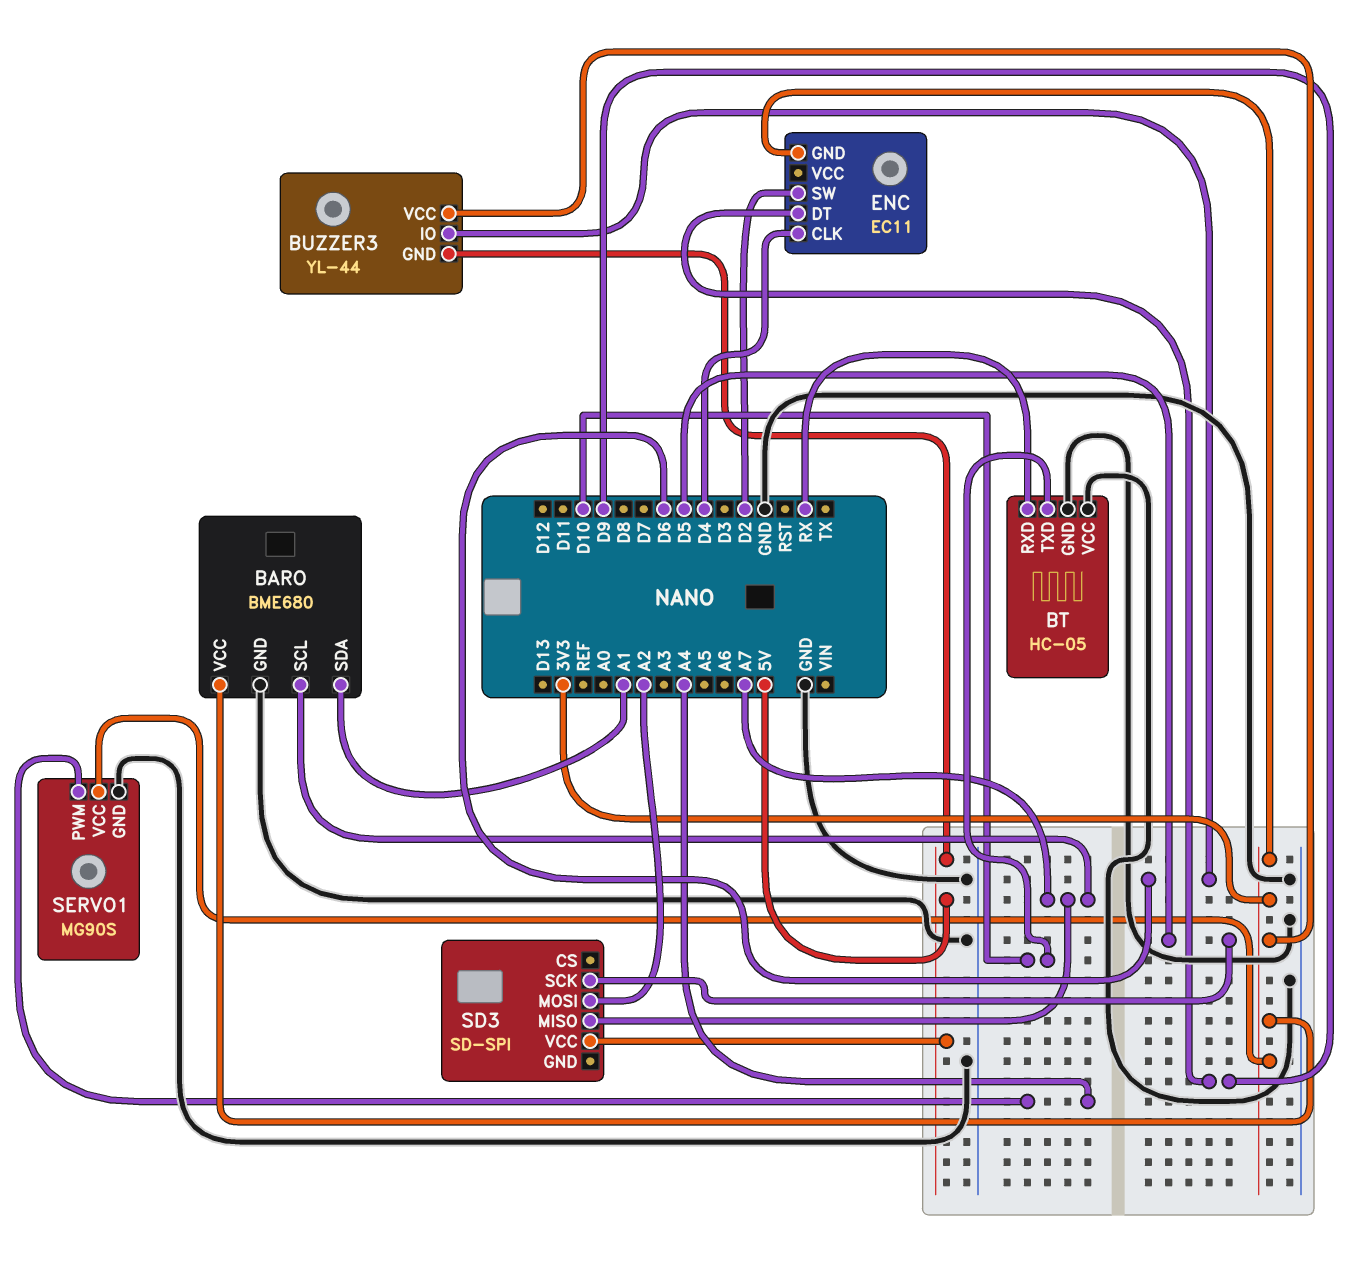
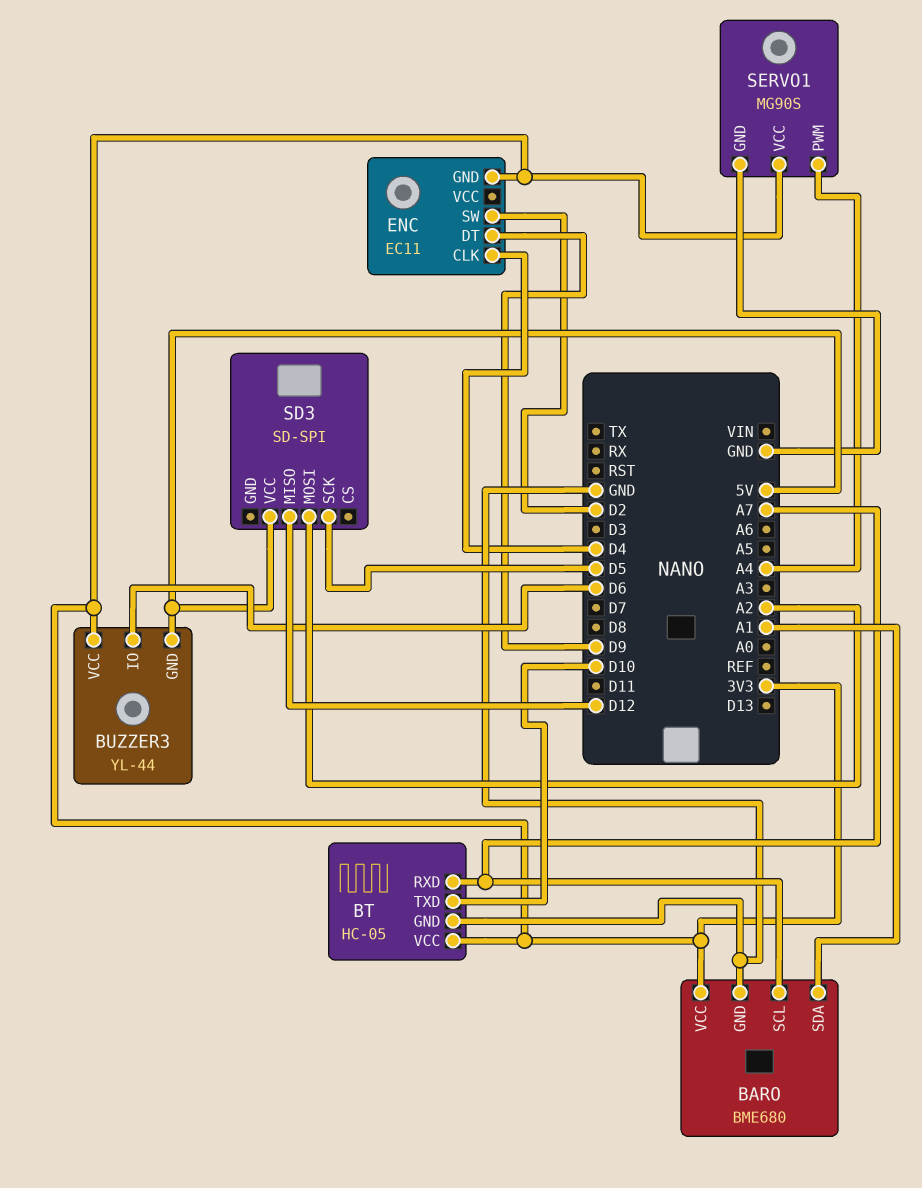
BT pin RXD: RX -> A7
BT pin VCC: GND -> 3V3
SD3 pin MISO: A7 -> D12

